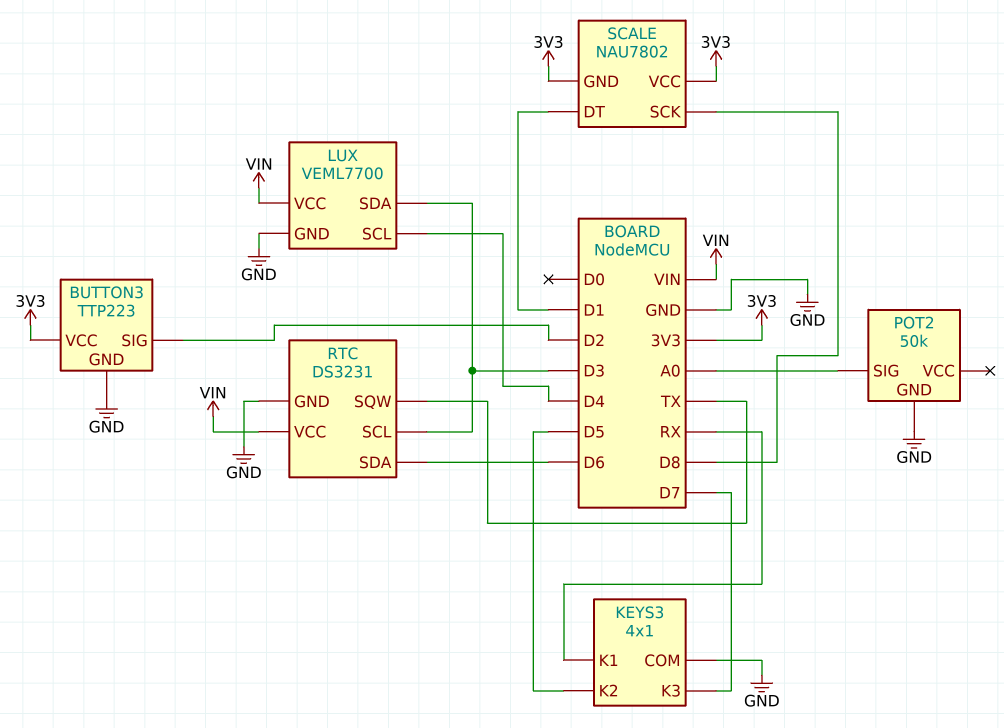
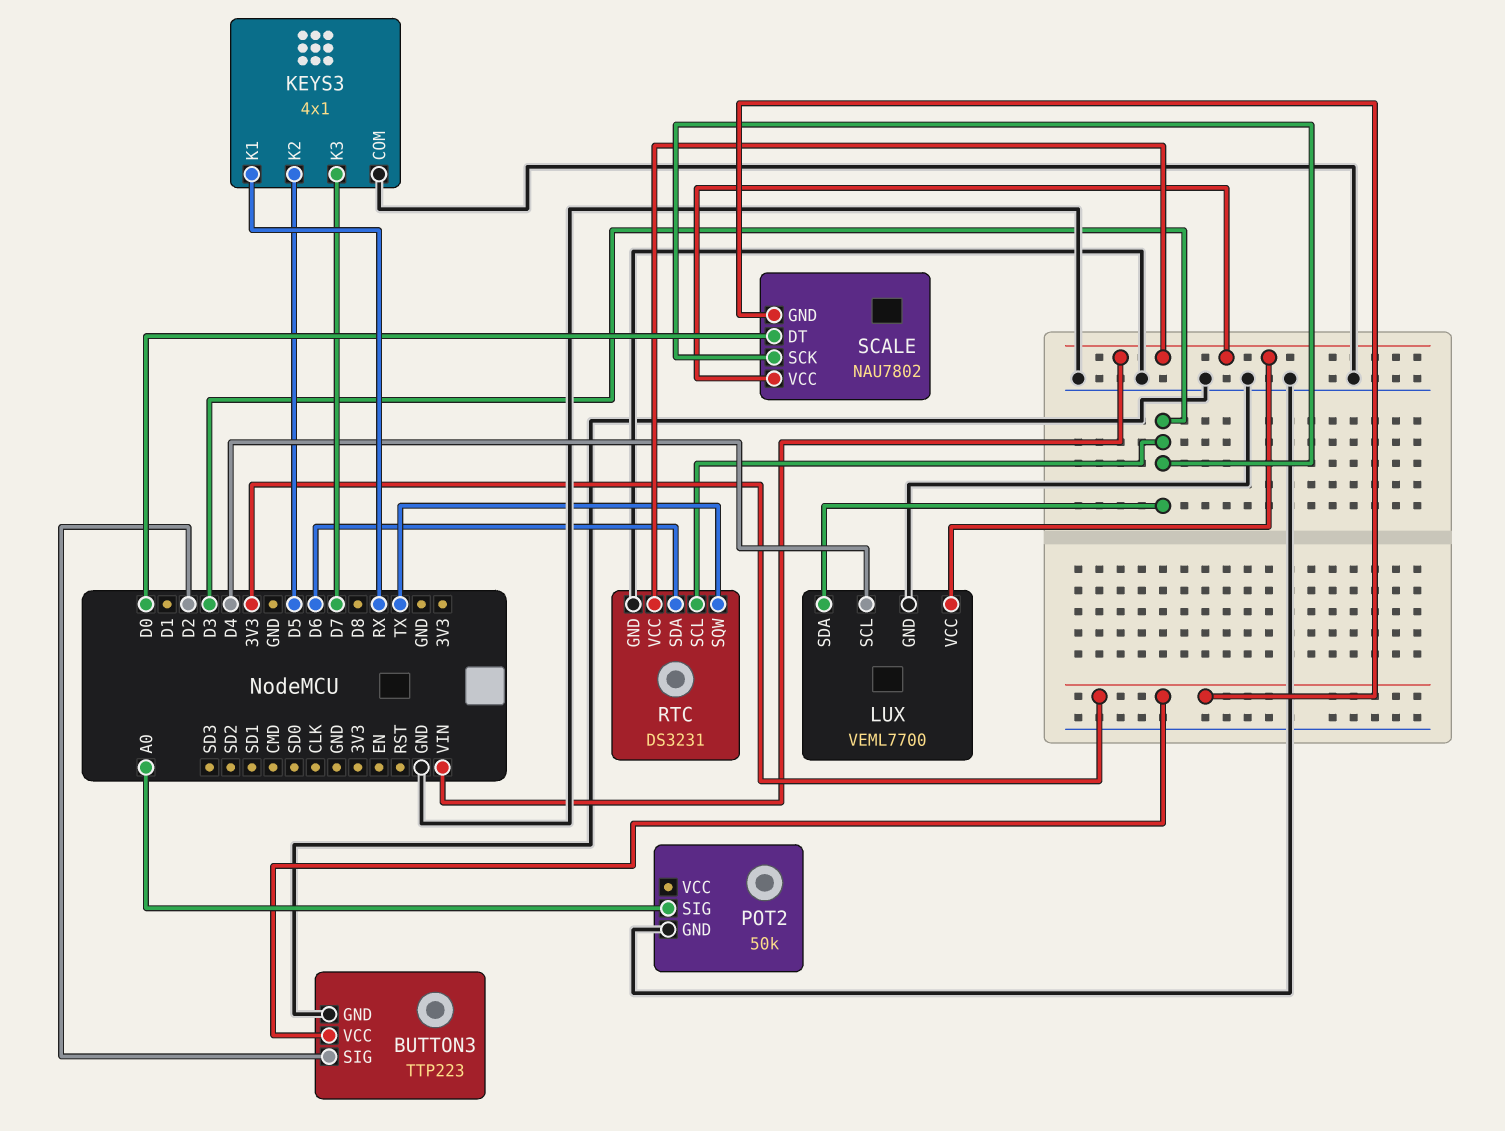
SCALE pin DT: D1 -> D0
SCALE pin SCK: D8 -> D3
SCALE pin VCC: 3V3 -> VIN

